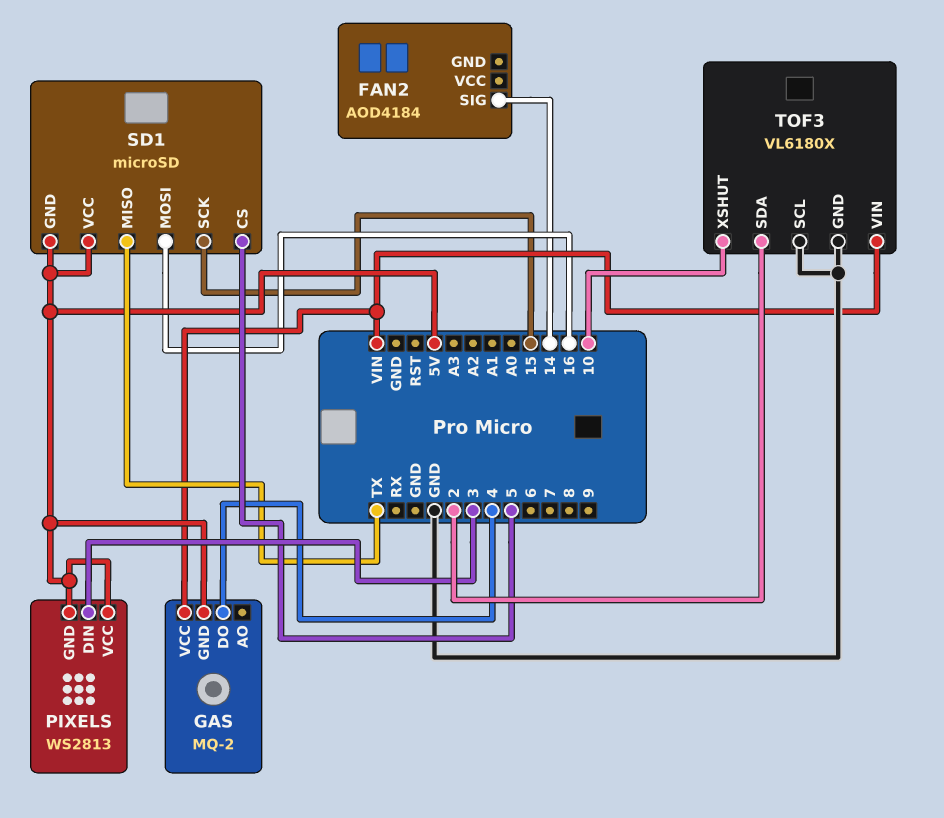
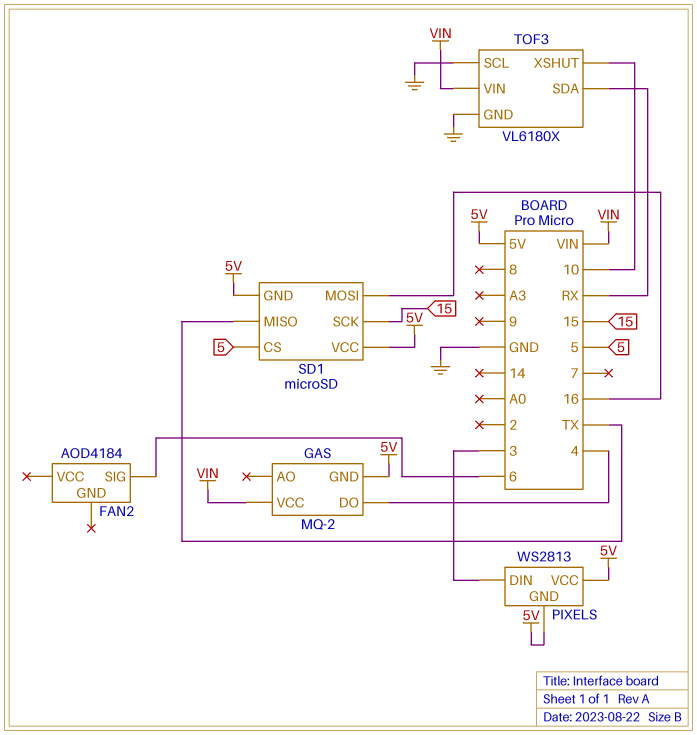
FAN2 pin SIG: 14 -> 6
TOF3 pin SDA: 2 -> RX

